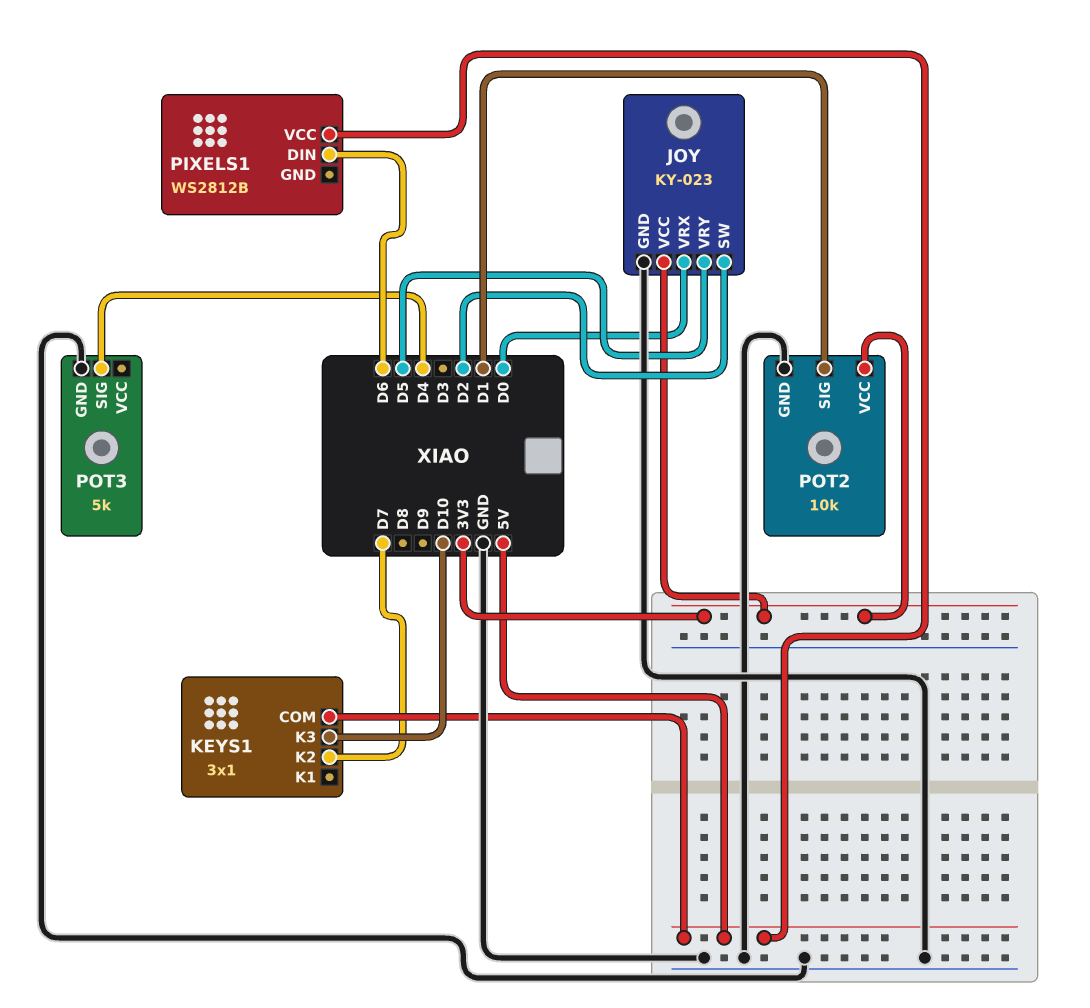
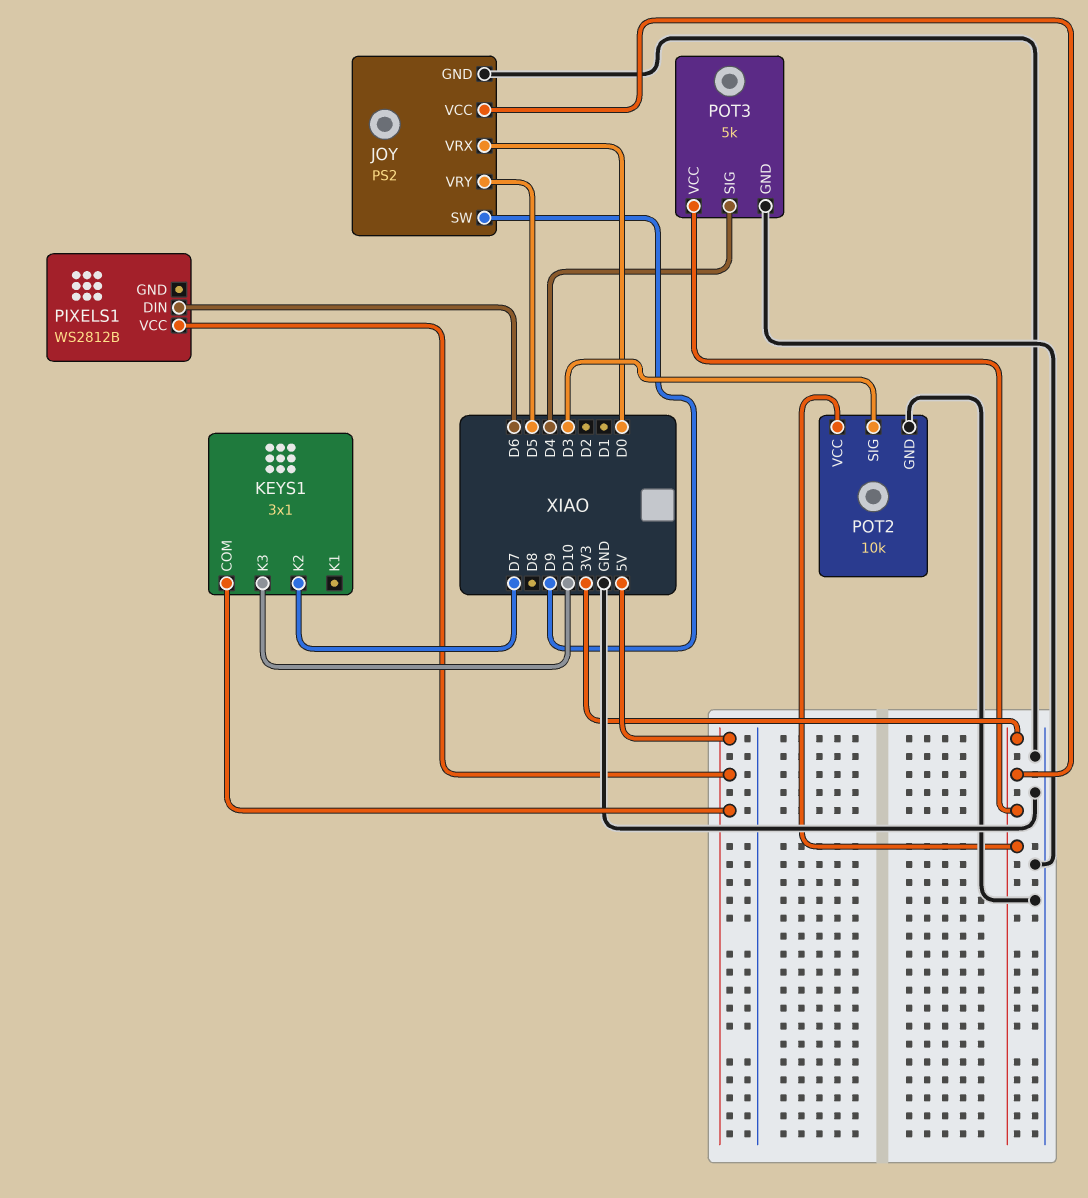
JOY: KY-023 -> PS2
JOY pin SW: D2 -> D9
POT2 pin SIG: D1 -> D3
POT3 pin VCC: none -> 3V3

